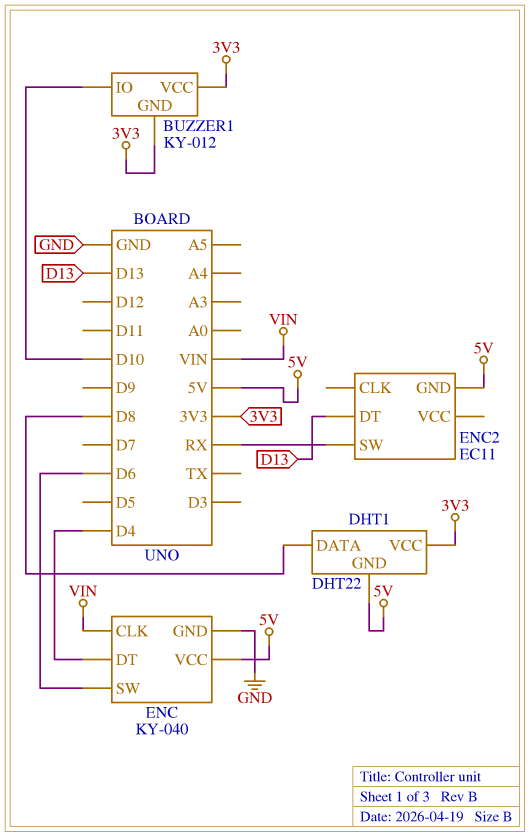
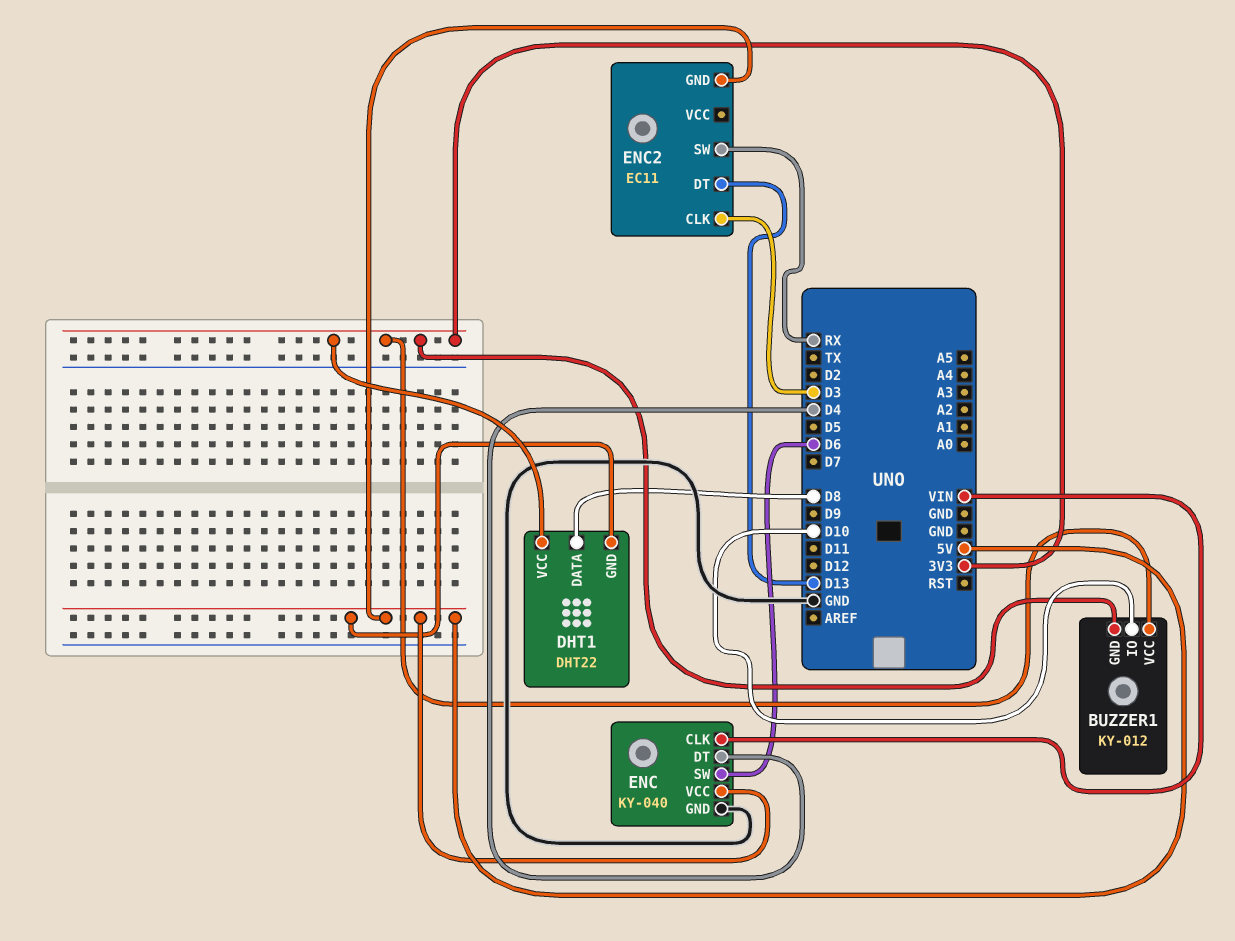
ENC2 pin CLK: none -> D3

